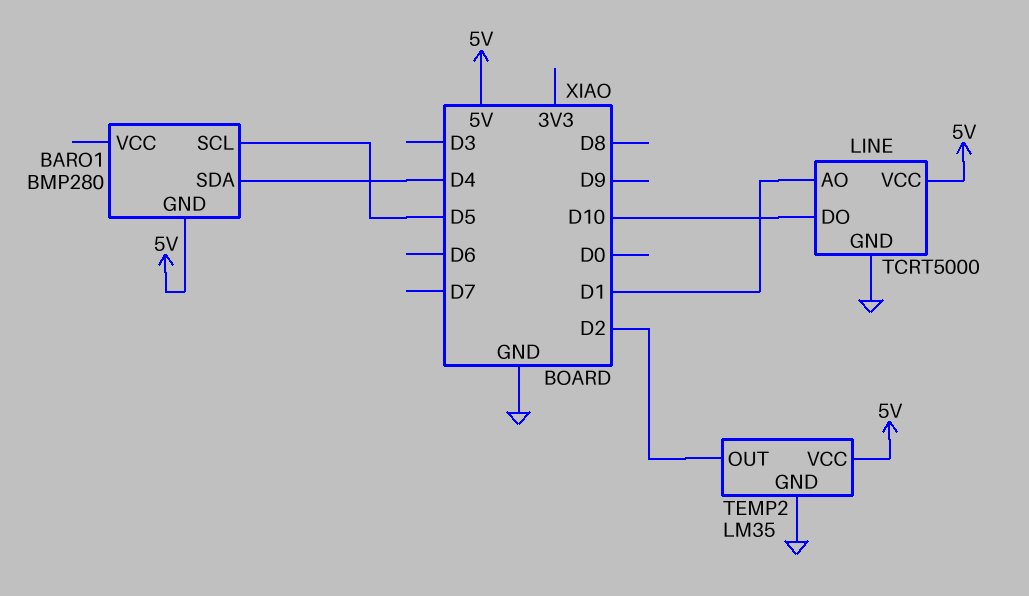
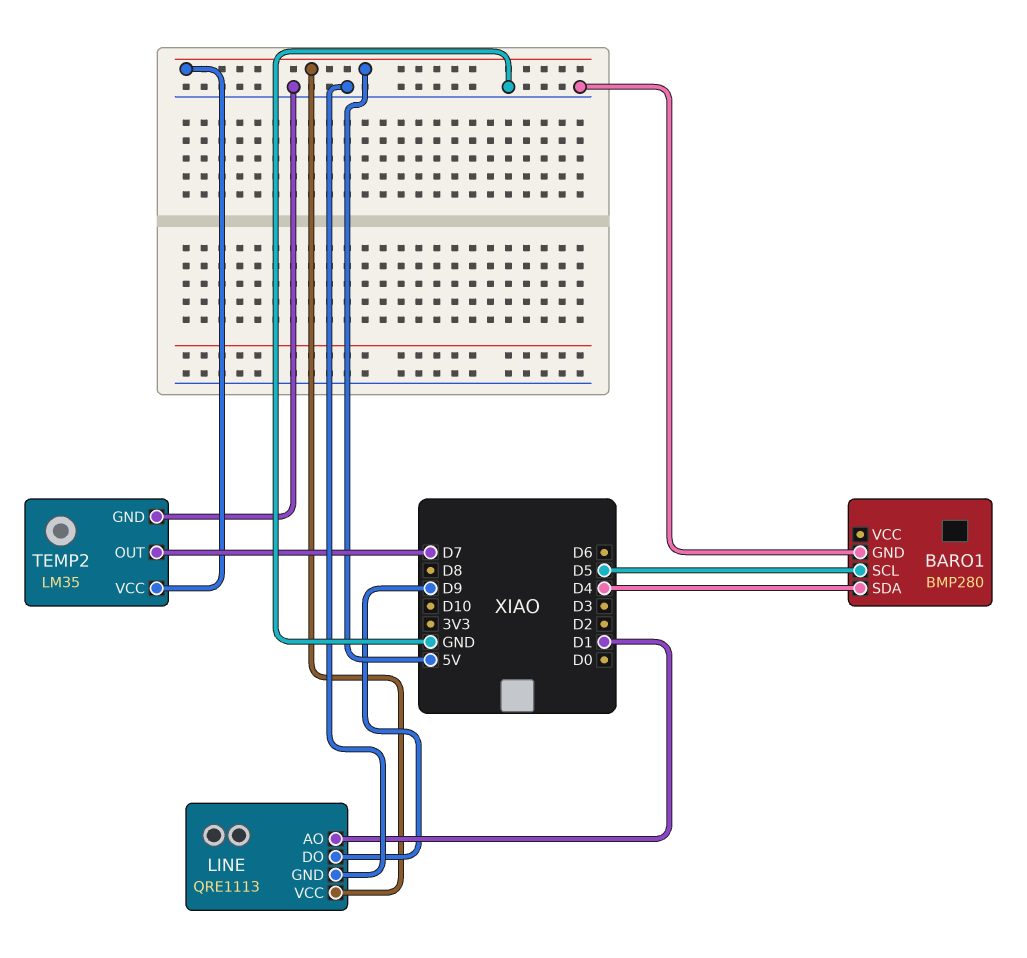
BARO1 pin GND: 5V -> GND
LINE: TCRT5000 -> QRE1113
LINE pin DO: D10 -> D9
TEMP2 pin OUT: D2 -> D7

